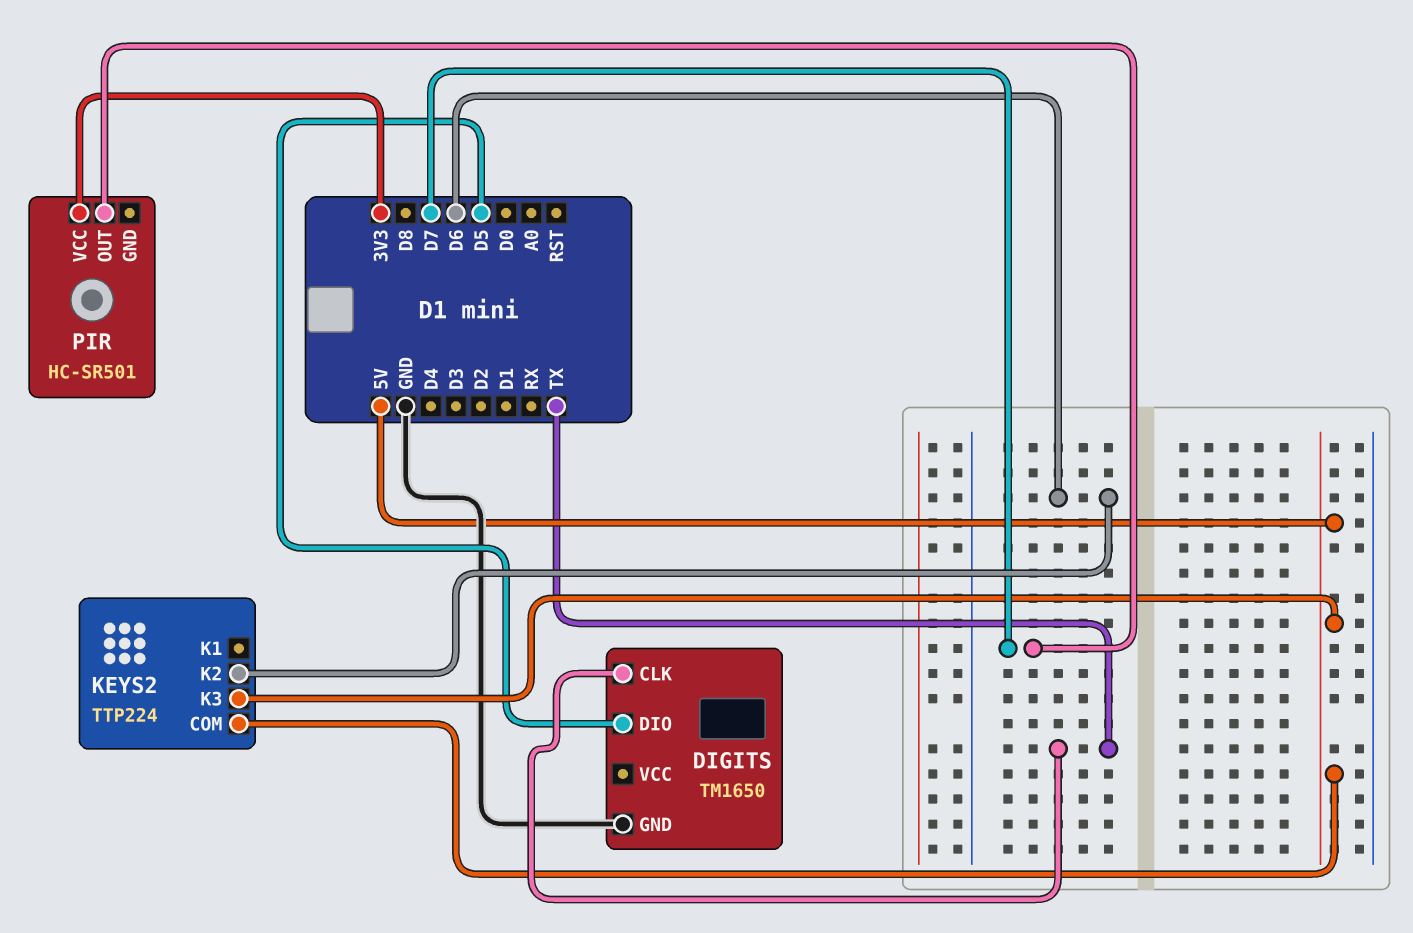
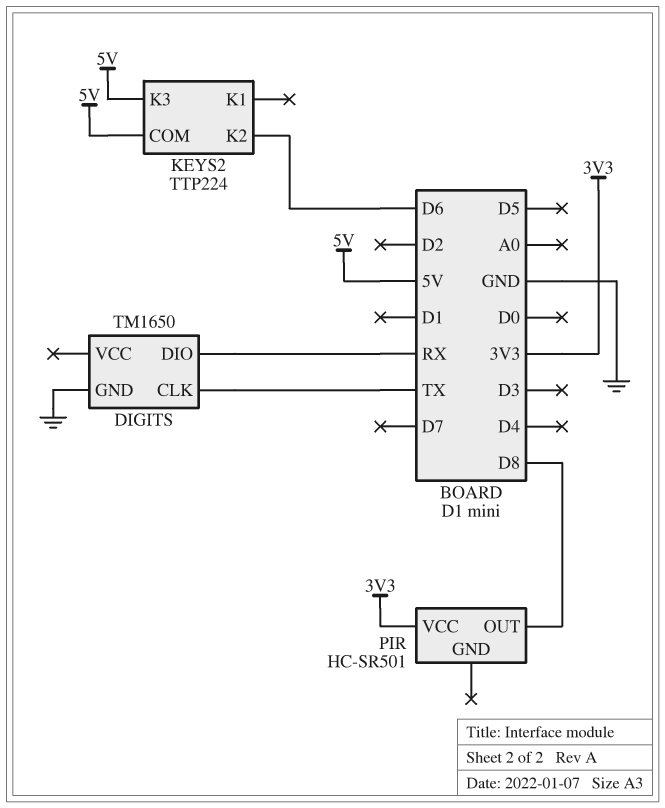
DIGITS pin DIO: D5 -> RX
PIR pin OUT: D7 -> D8

